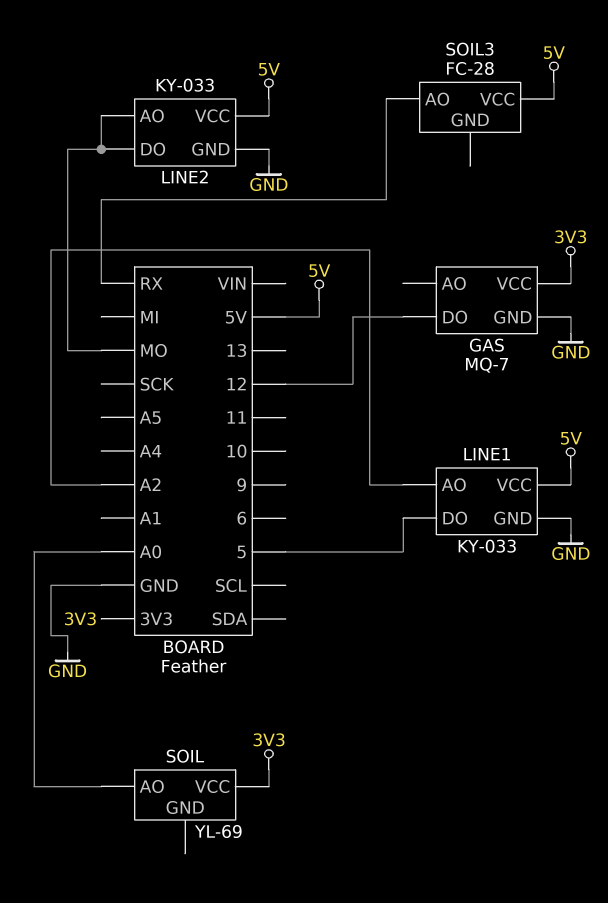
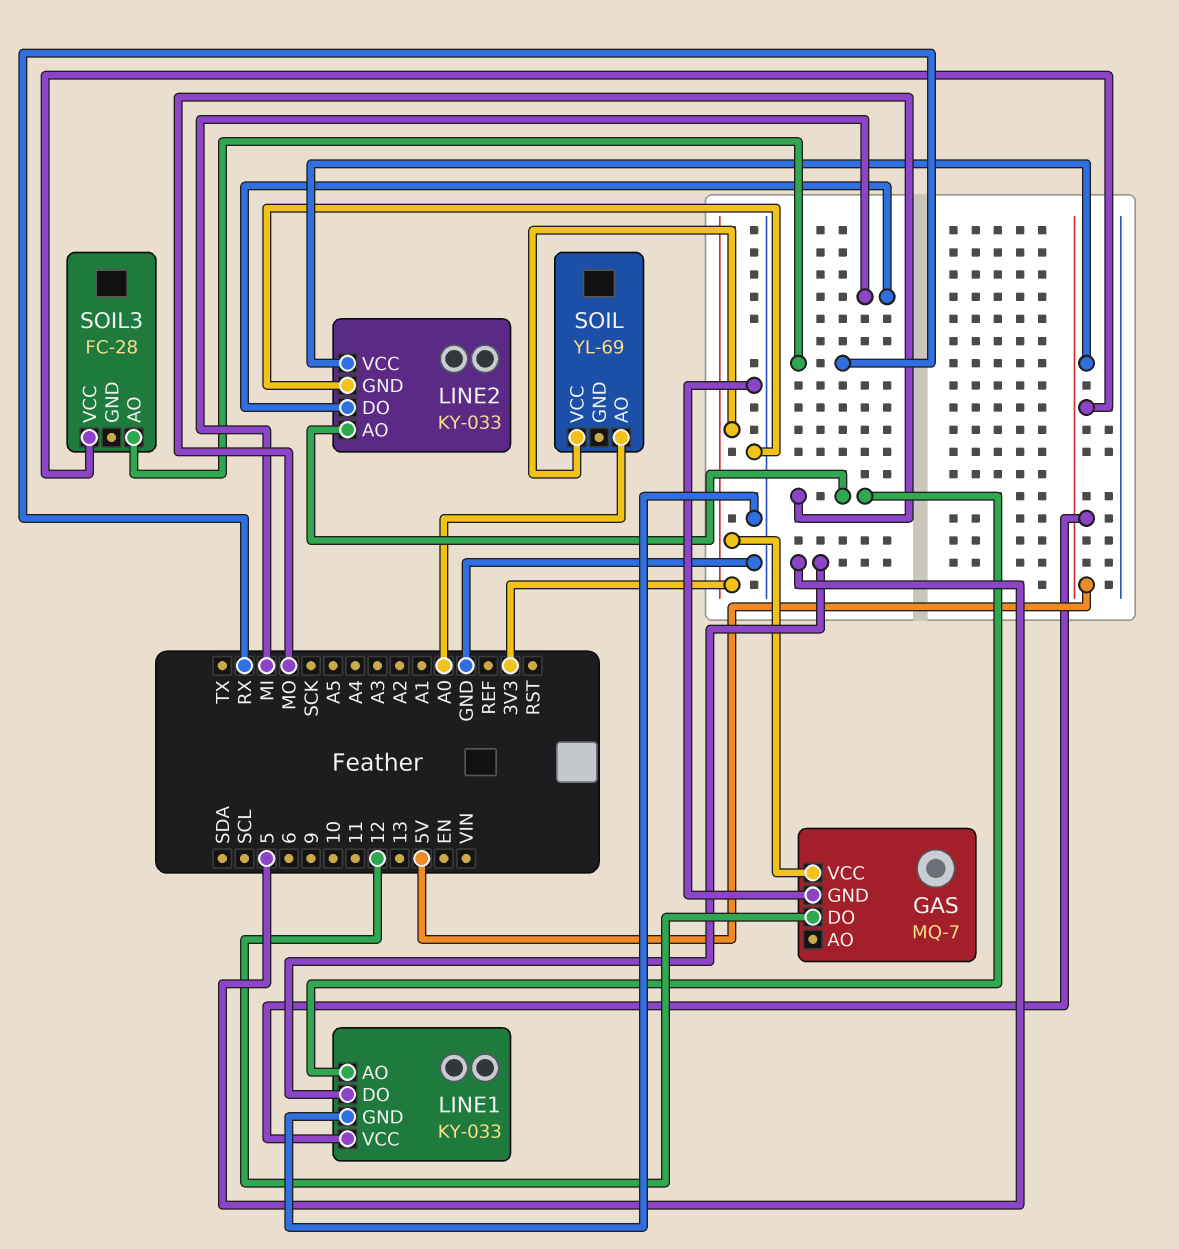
LINE1 pin AO: A2 -> MO
LINE2 pin DO: MO -> MI

